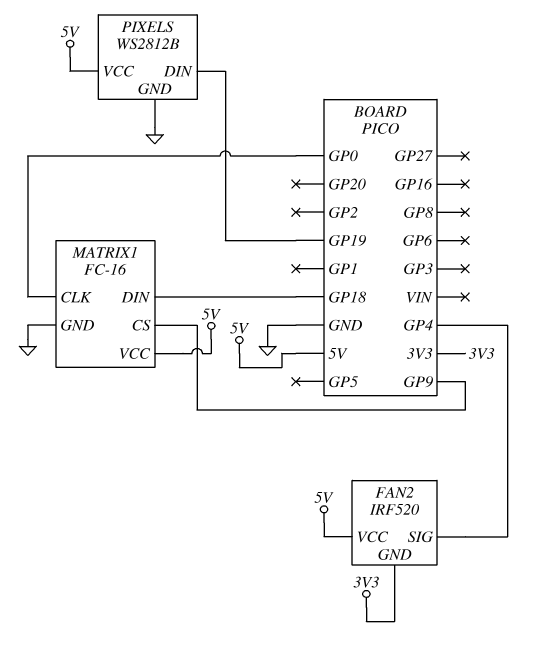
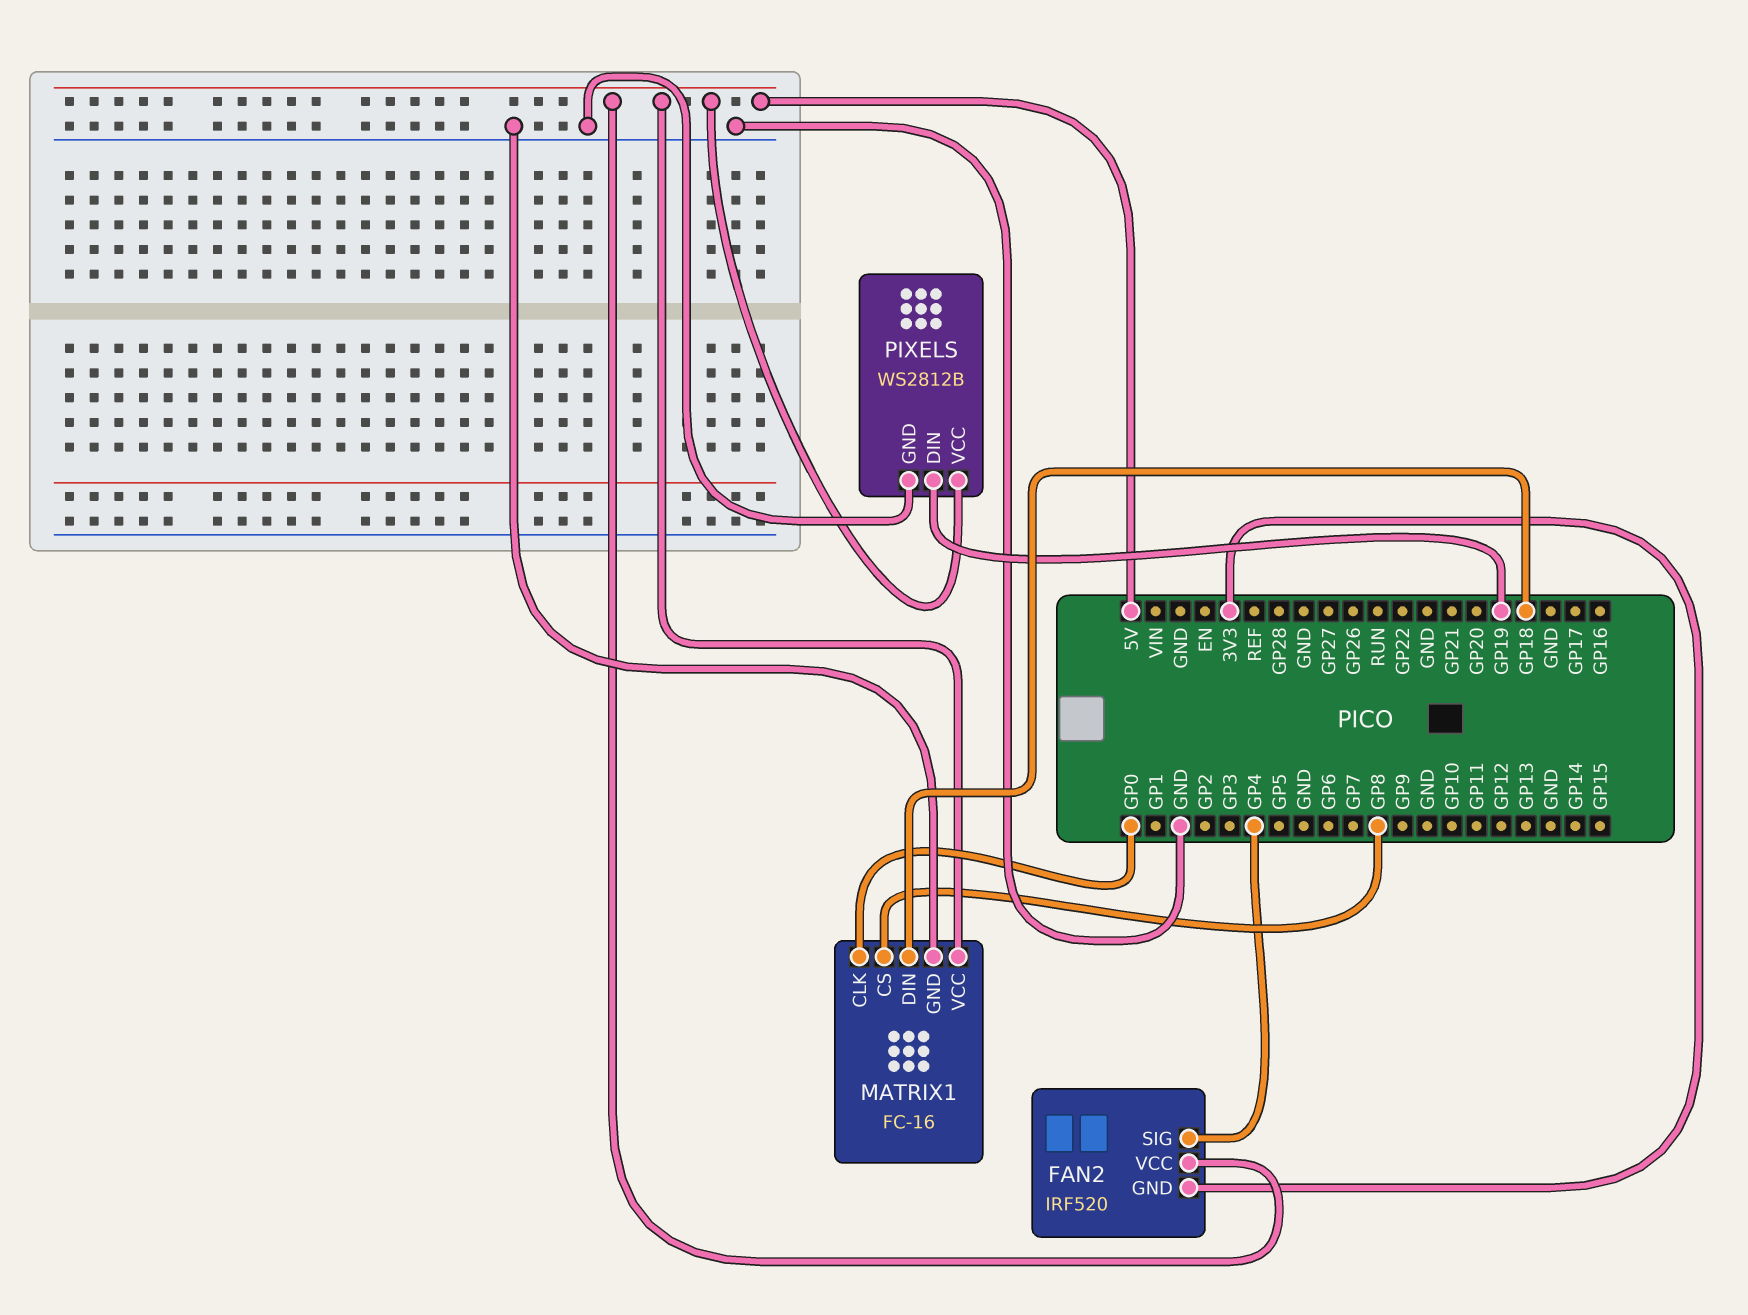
MATRIX1 pin CS: GP9 -> GP8

